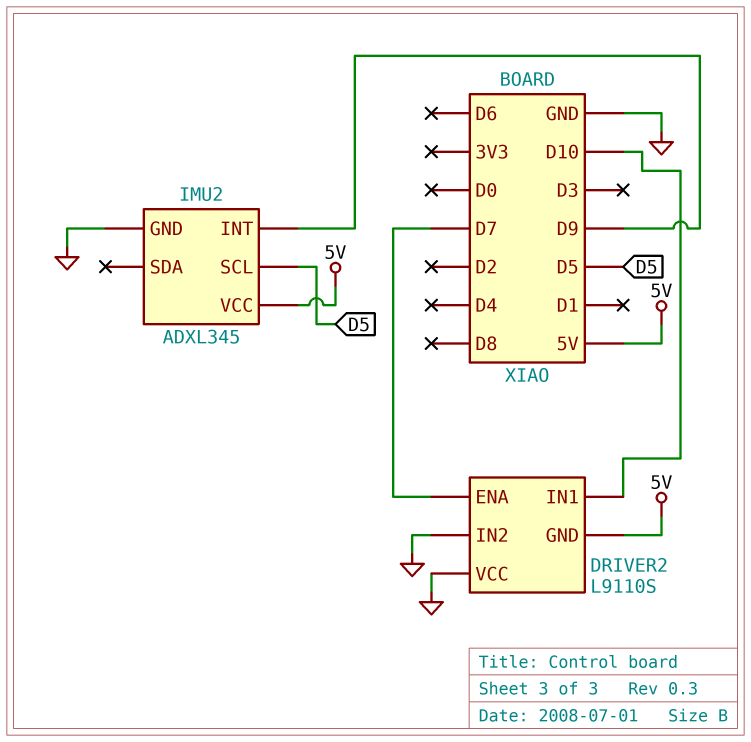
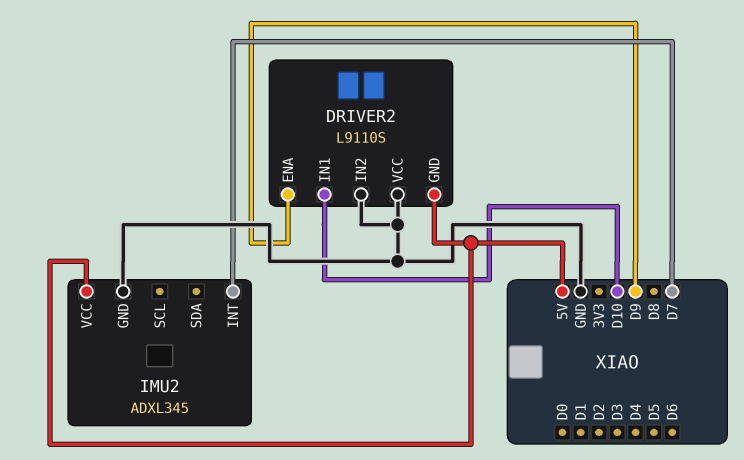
DRIVER2 pin ENA: D7 -> D9
IMU2 pin INT: D9 -> D7
IMU2 pin SCL: D5 -> none

